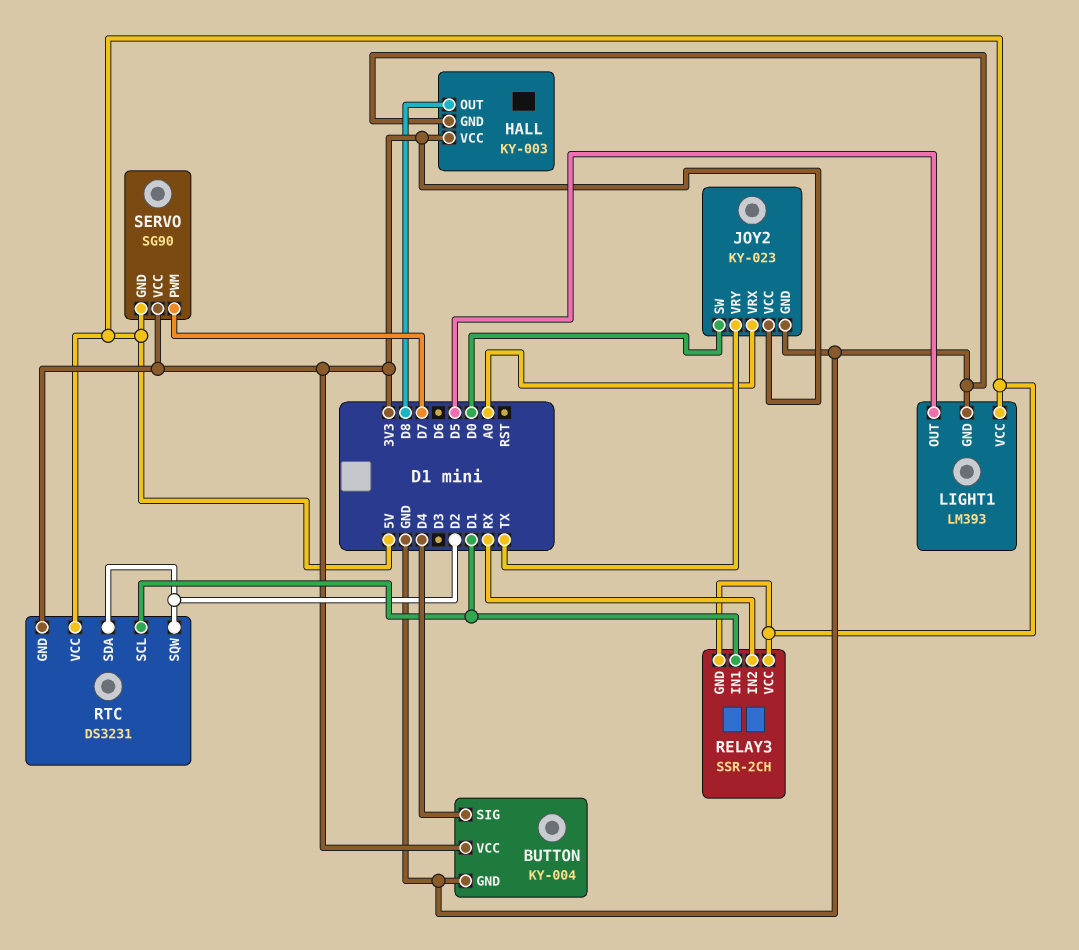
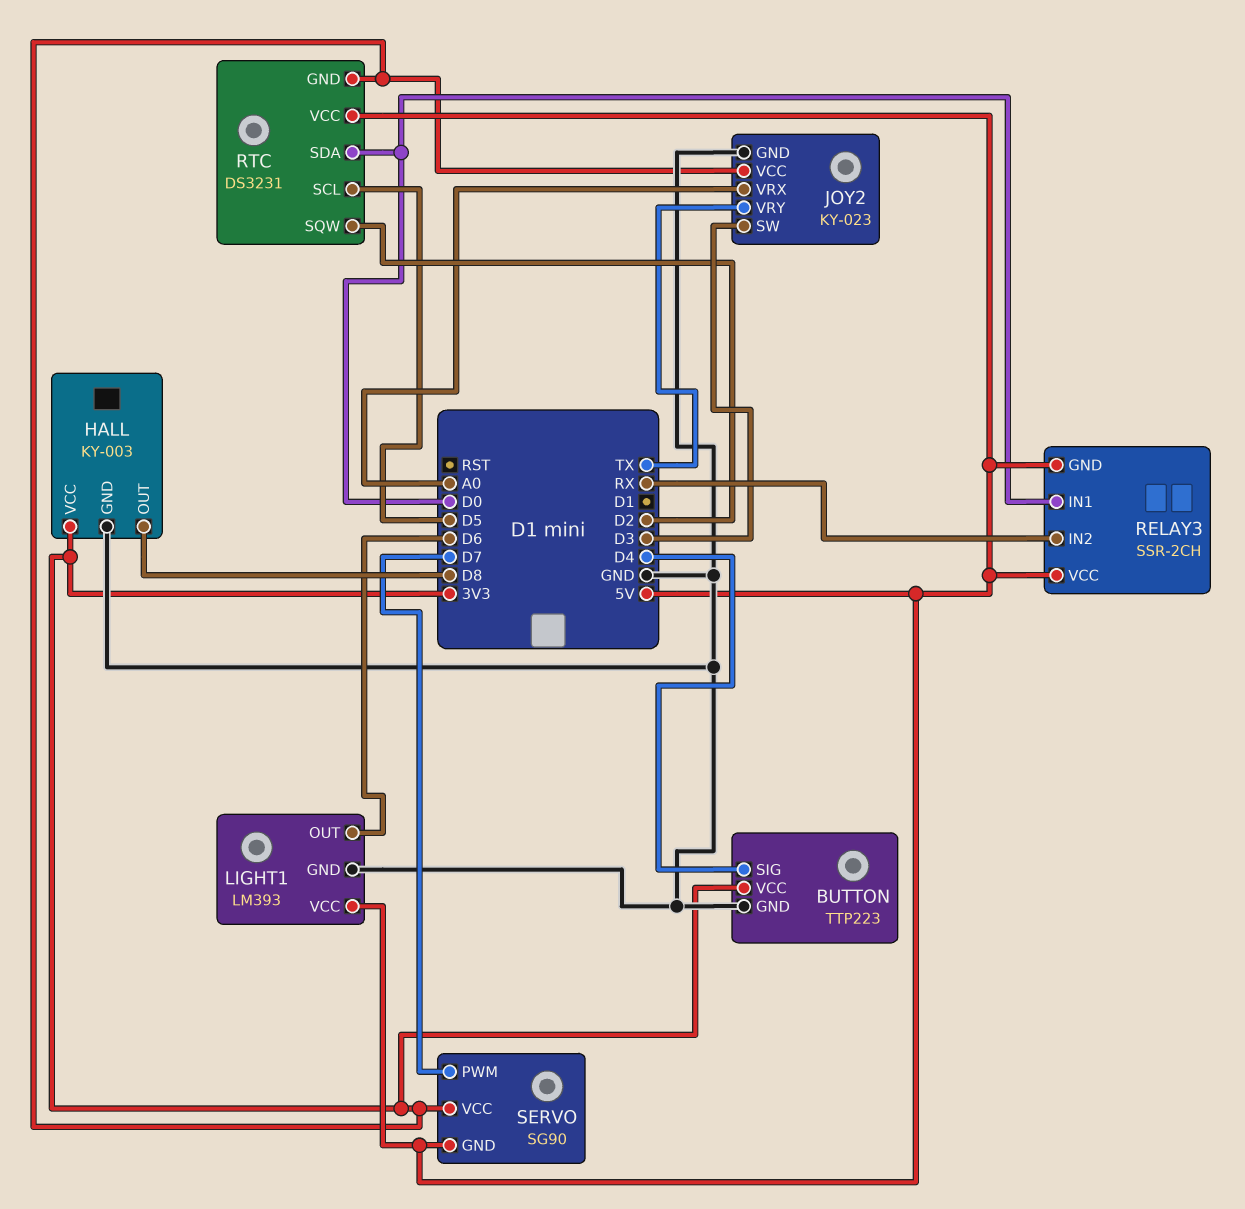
BUTTON: KY-004 -> TTP223
JOY2 pin SW: D0 -> D3
LIGHT1 pin OUT: D5 -> D6
RELAY3 pin IN1: D1 -> D0
RTC pin SCL: D1 -> D5
RTC pin SDA: D2 -> D0

